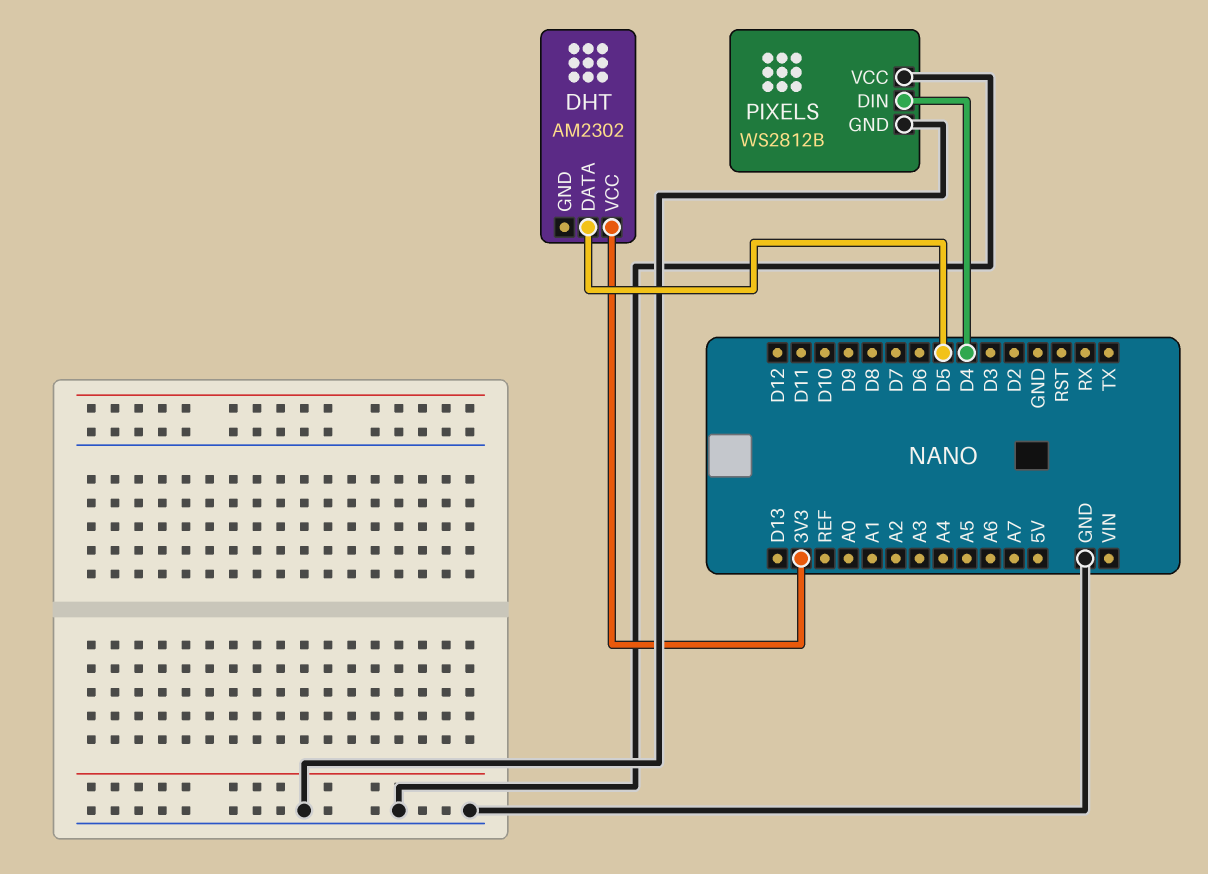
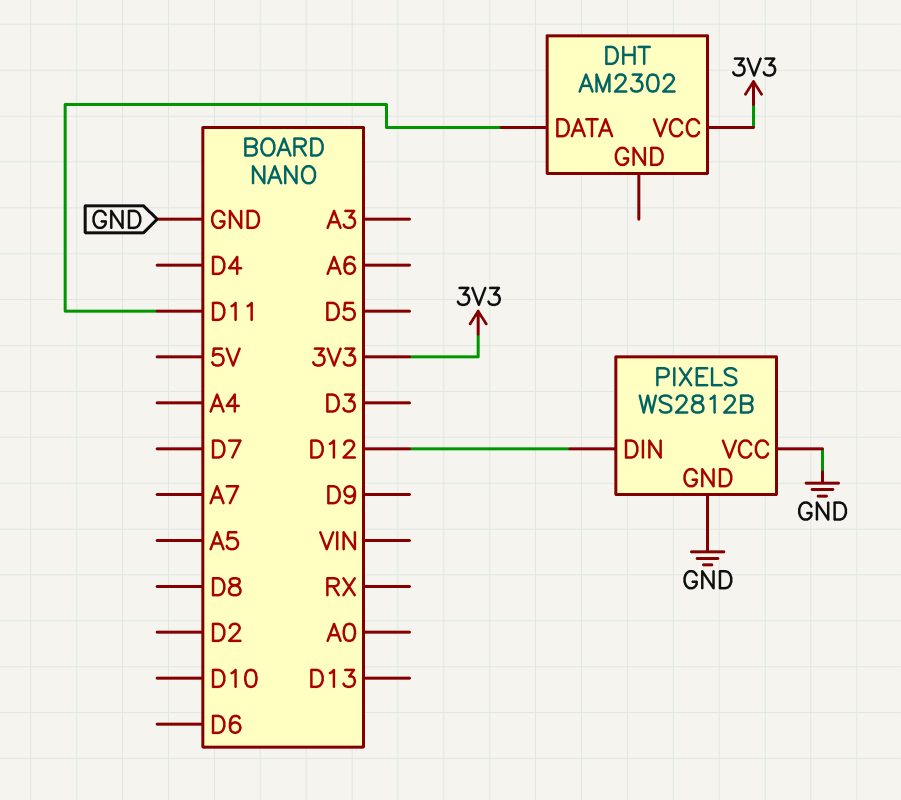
DHT pin DATA: D5 -> D11
PIXELS pin DIN: D4 -> D12

